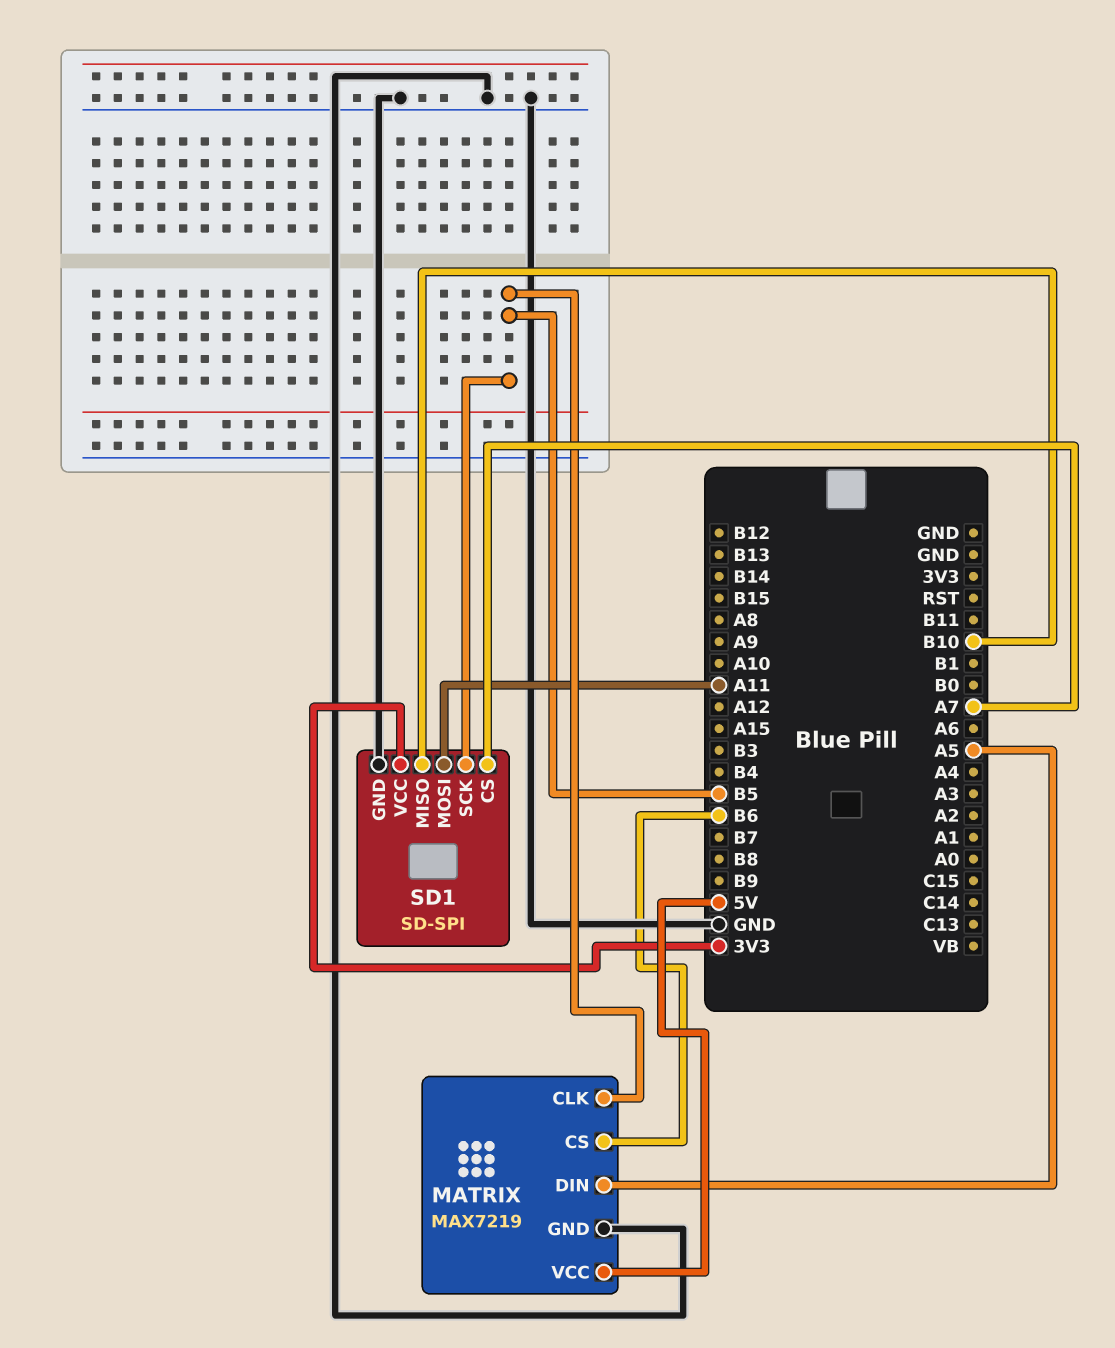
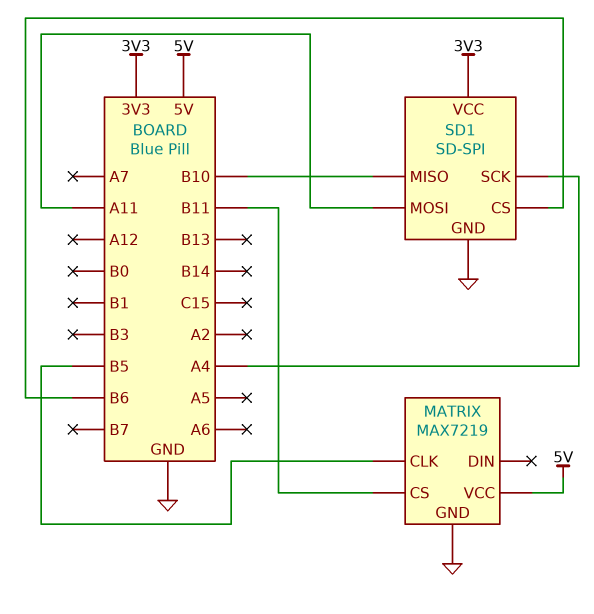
MATRIX pin CS: B6 -> B11
MATRIX pin DIN: A5 -> none
SD1 pin CS: A7 -> B6
SD1 pin SCK: B5 -> A4

